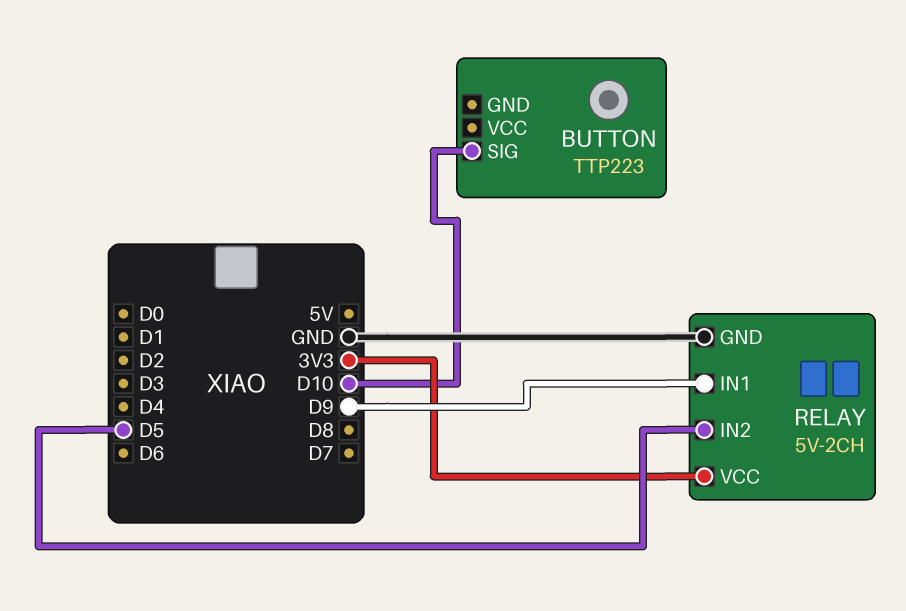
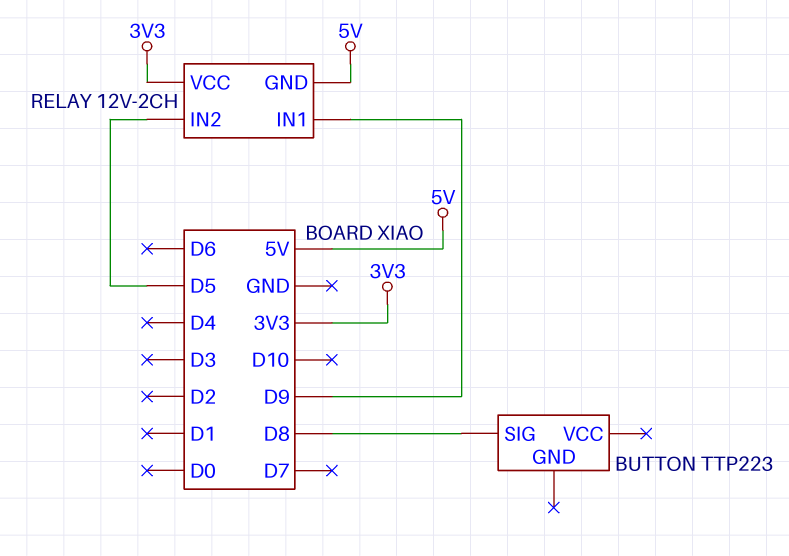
BUTTON pin SIG: D10 -> D8
RELAY: 5V-2CH -> 12V-2CH
RELAY pin GND: GND -> 5V

